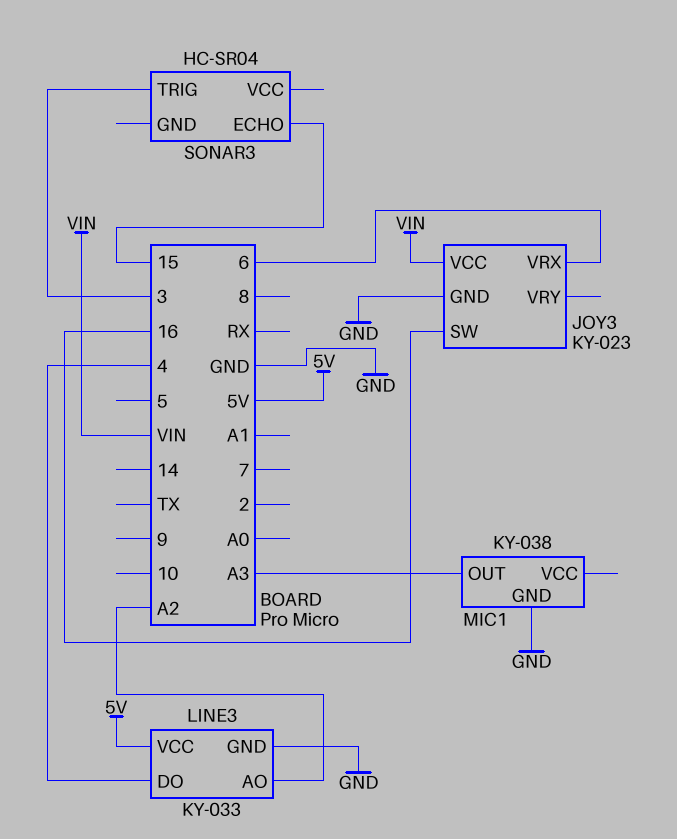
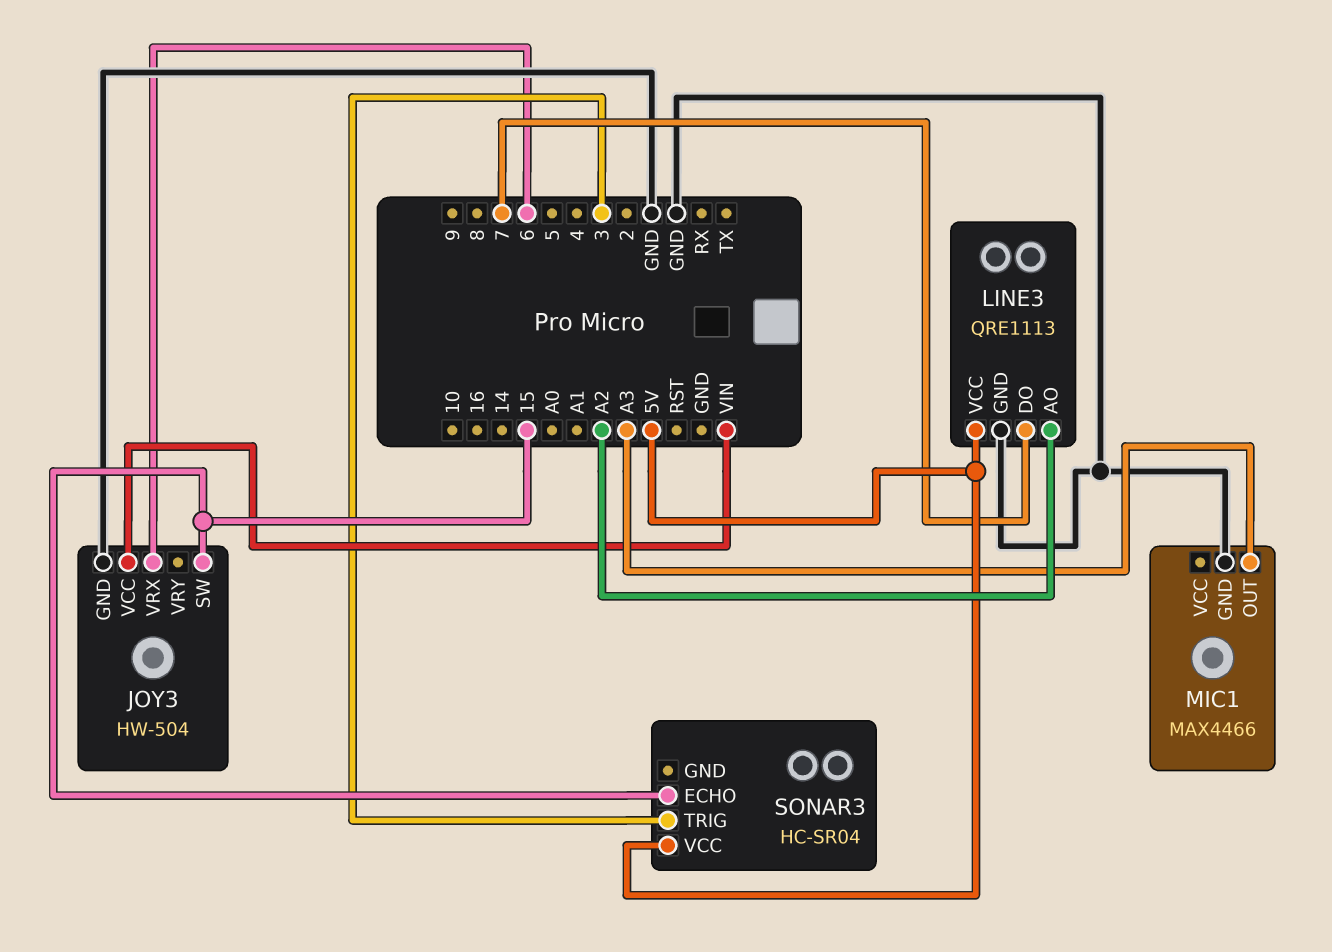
JOY3: KY-023 -> HW-504
JOY3 pin SW: 16 -> 15
LINE3: KY-033 -> QRE1113
LINE3 pin DO: 4 -> 7
MIC1: KY-038 -> MAX4466
SONAR3 pin VCC: none -> 5V

